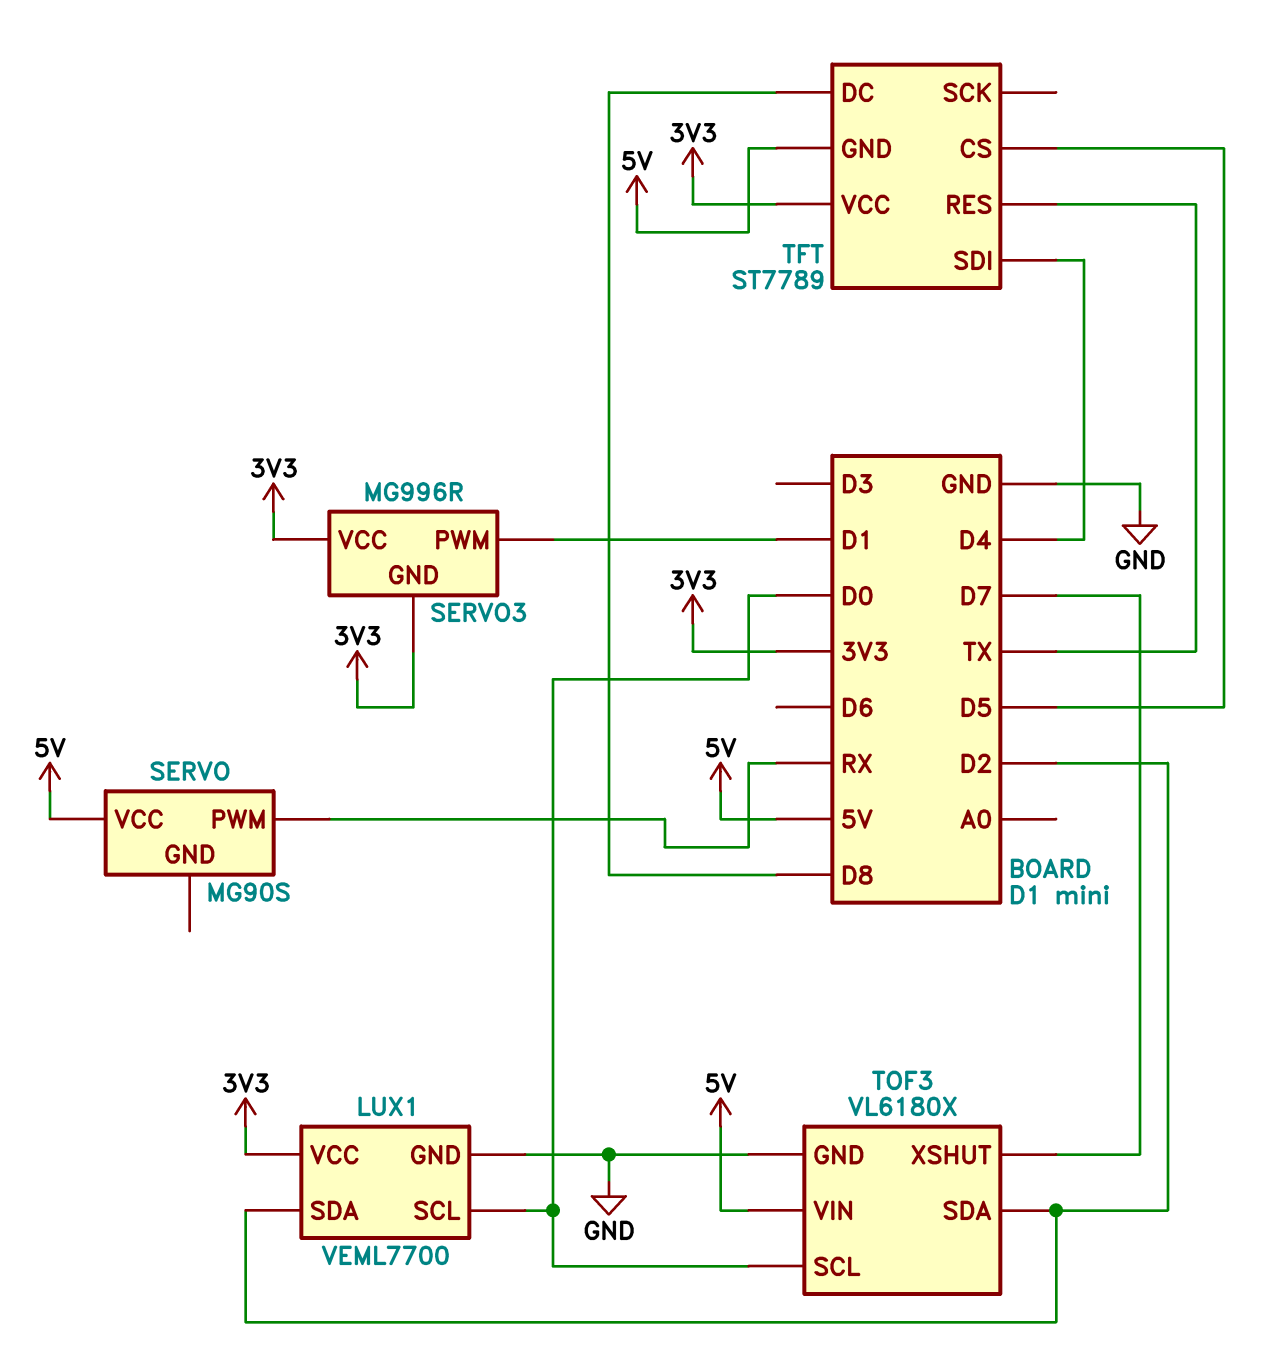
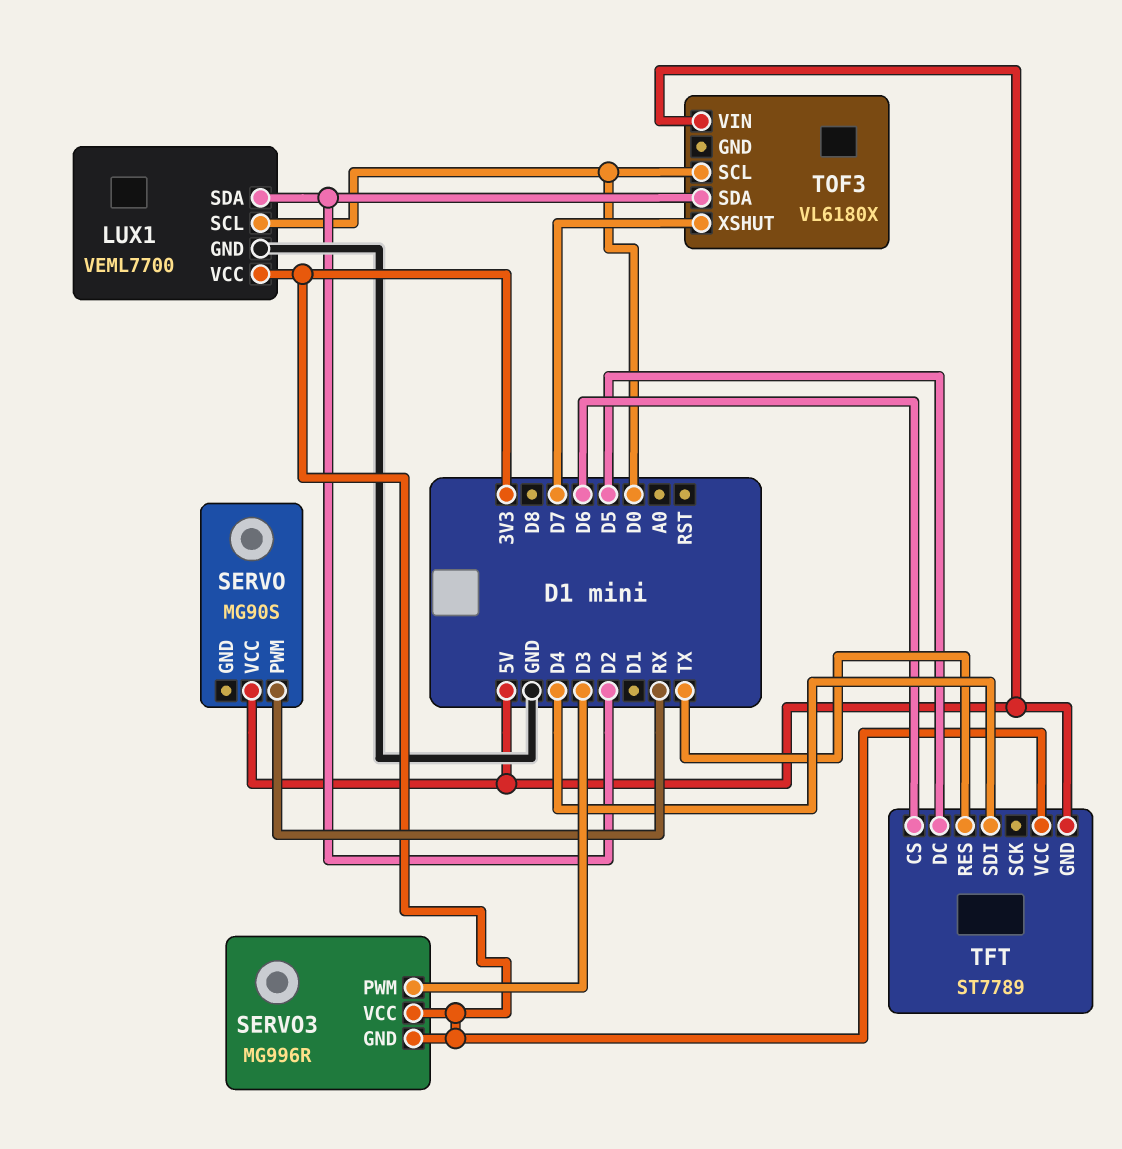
SERVO3 pin PWM: D1 -> D3
TFT pin CS: D5 -> D6
TFT pin DC: D8 -> D5
TOF3 pin GND: GND -> none

